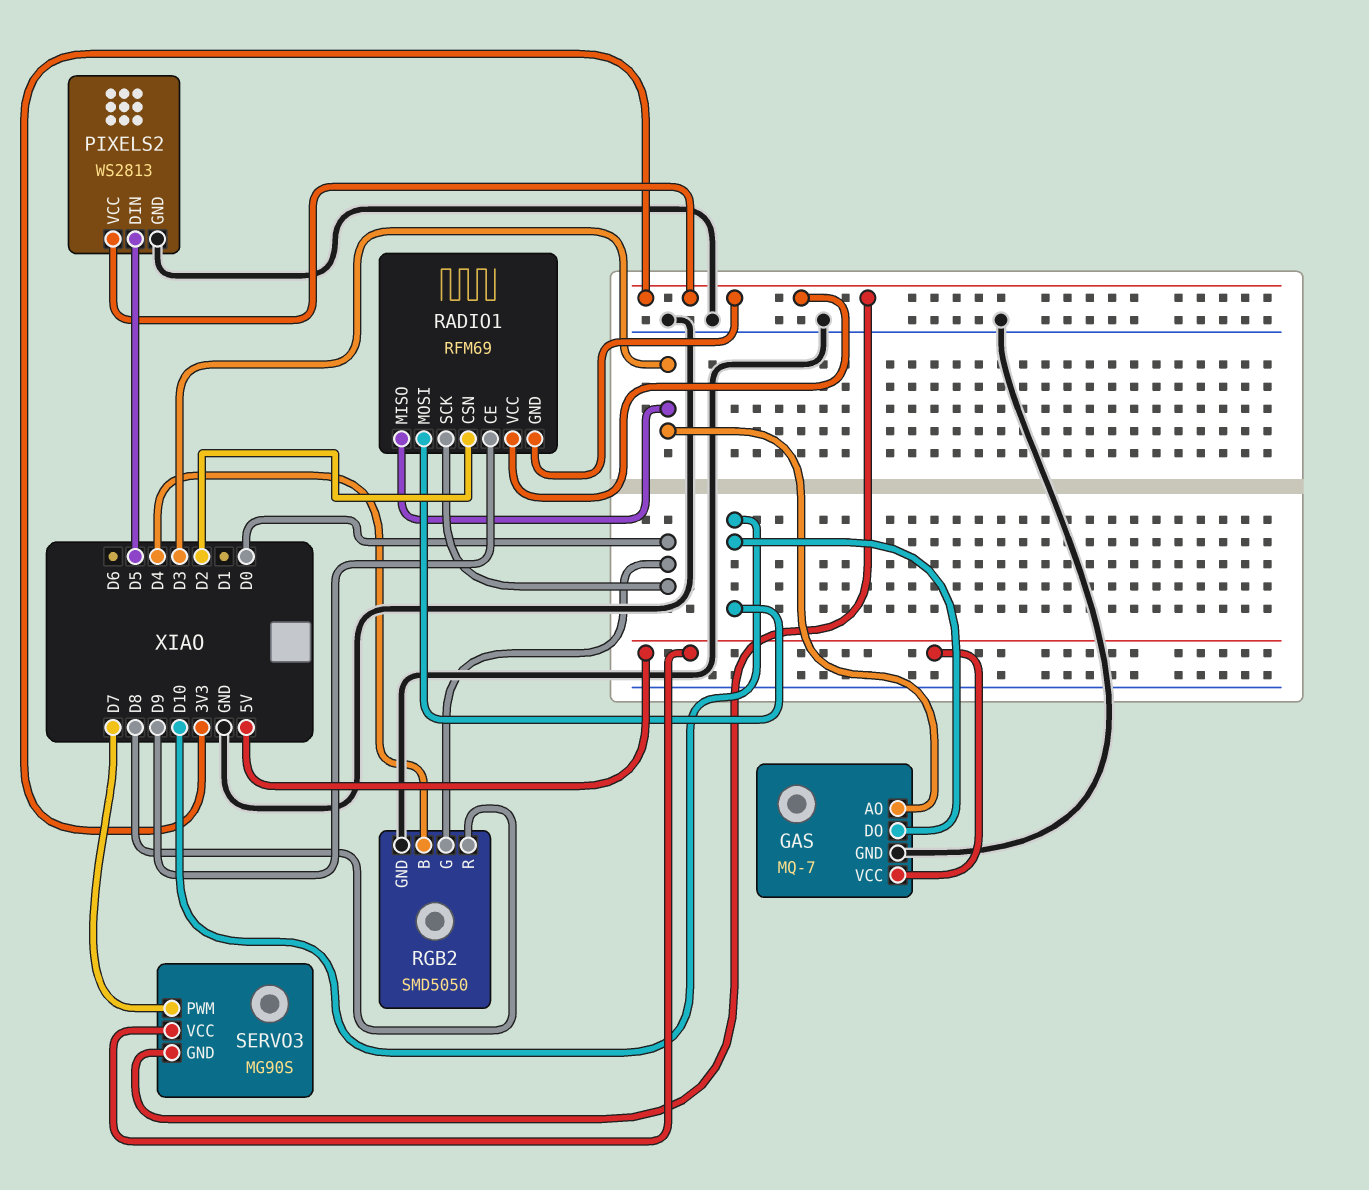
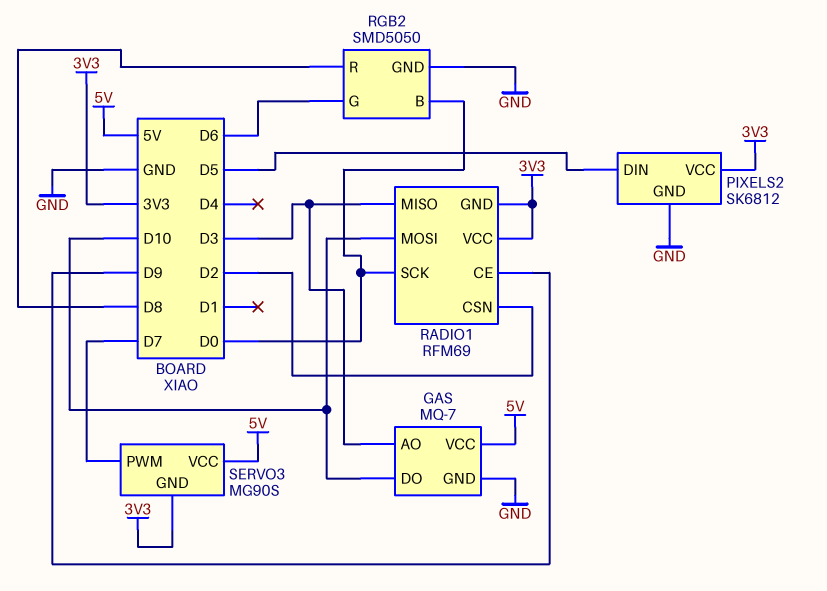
PIXELS2: WS2813 -> SK6812
RGB2 pin B: D4 -> D0
RGB2 pin G: D0 -> D6

